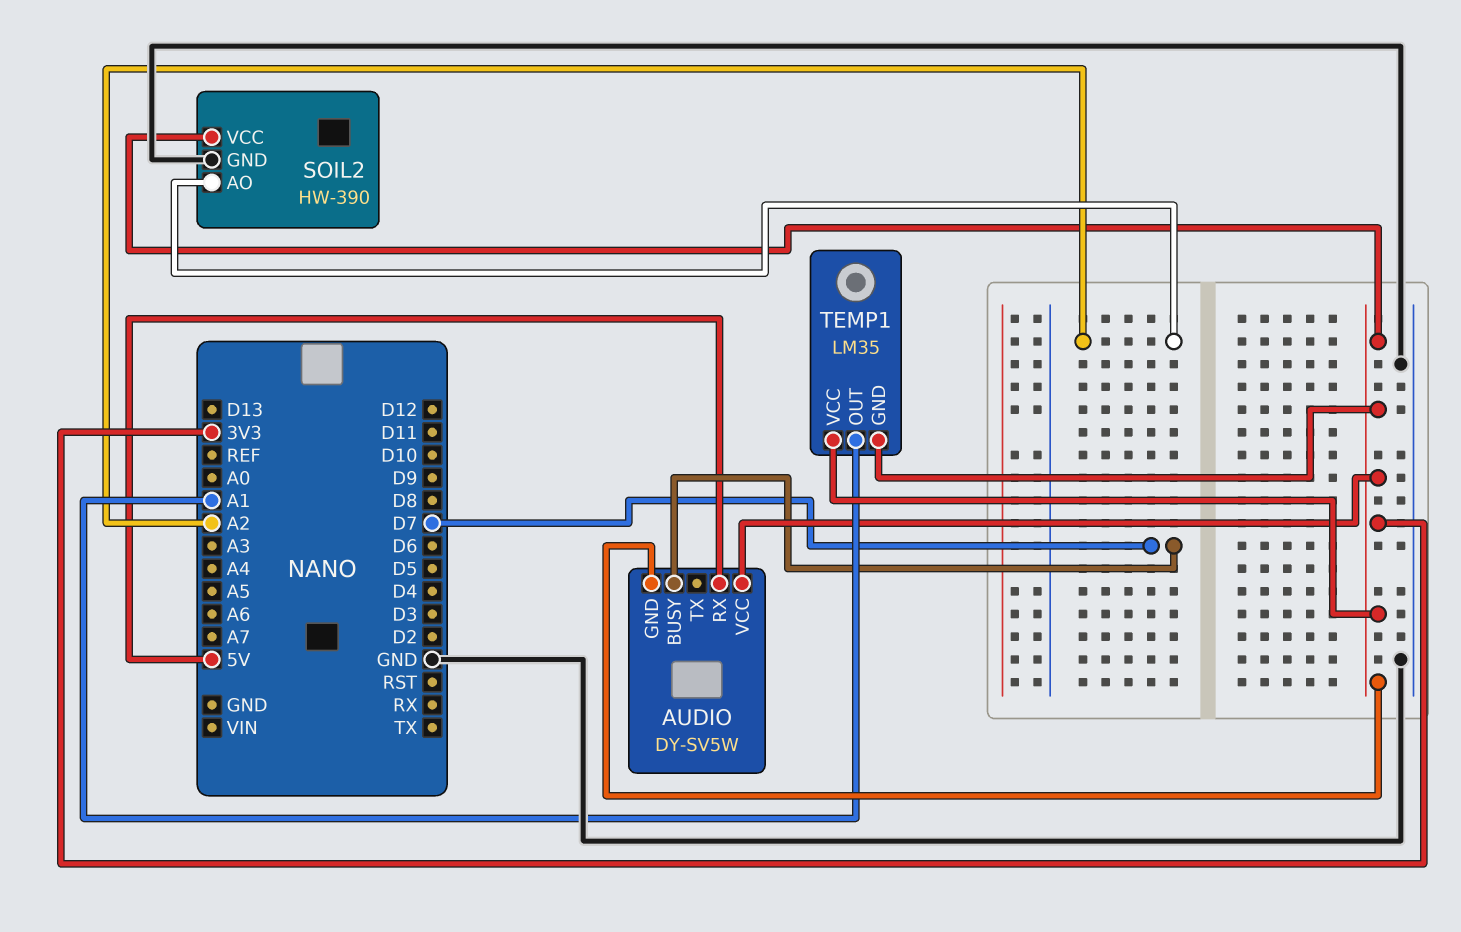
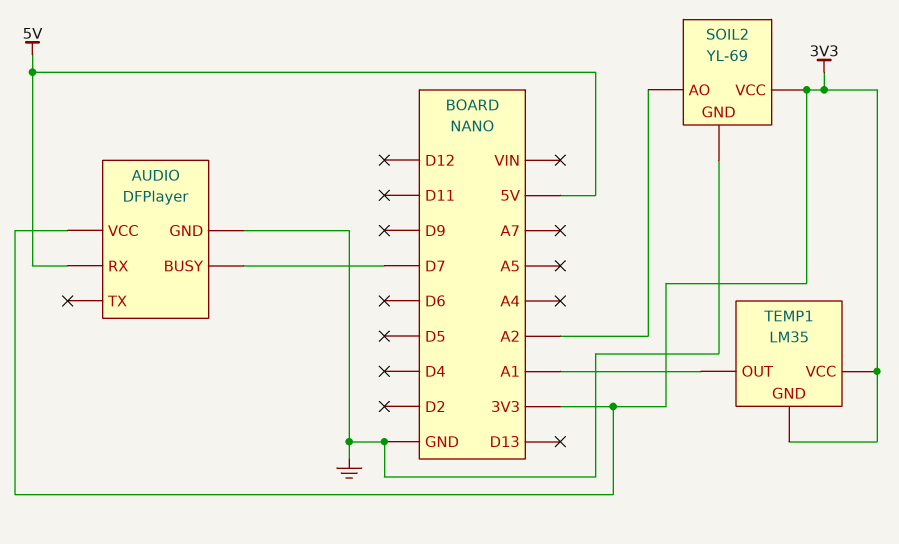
AUDIO: DY-SV5W -> DFPlayer
AUDIO pin GND: 3V3 -> GND
SOIL2: HW-390 -> YL-69

